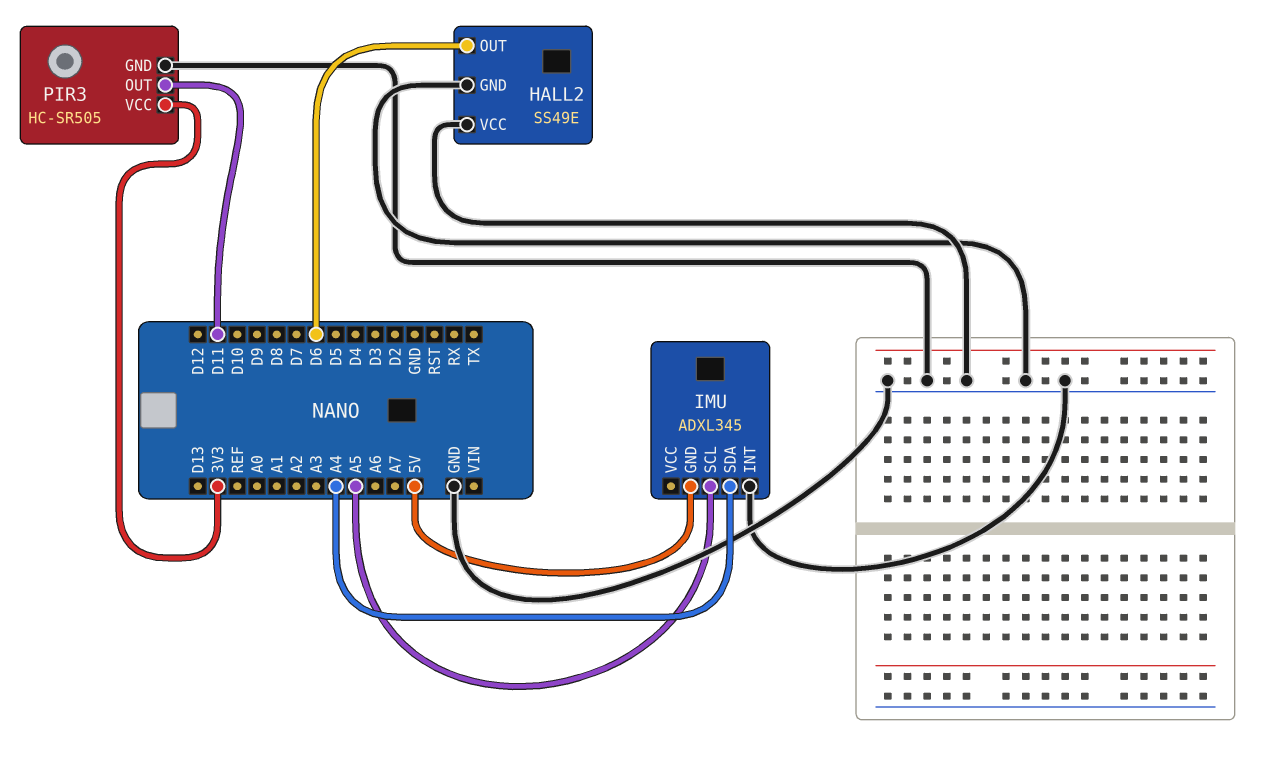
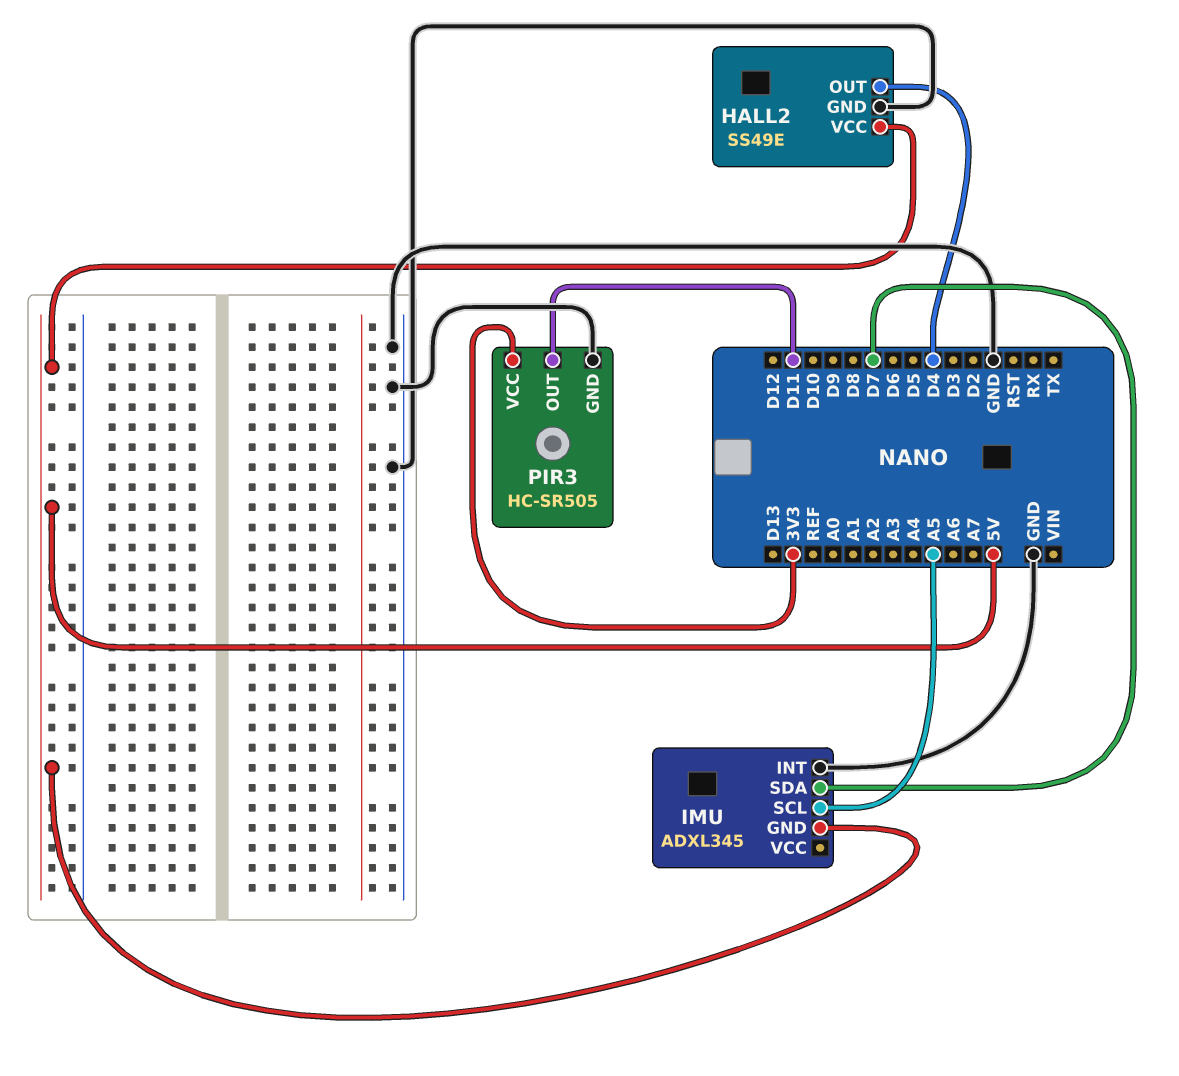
HALL2 pin OUT: D6 -> D4
HALL2 pin VCC: GND -> 5V
IMU pin SDA: A4 -> D7

